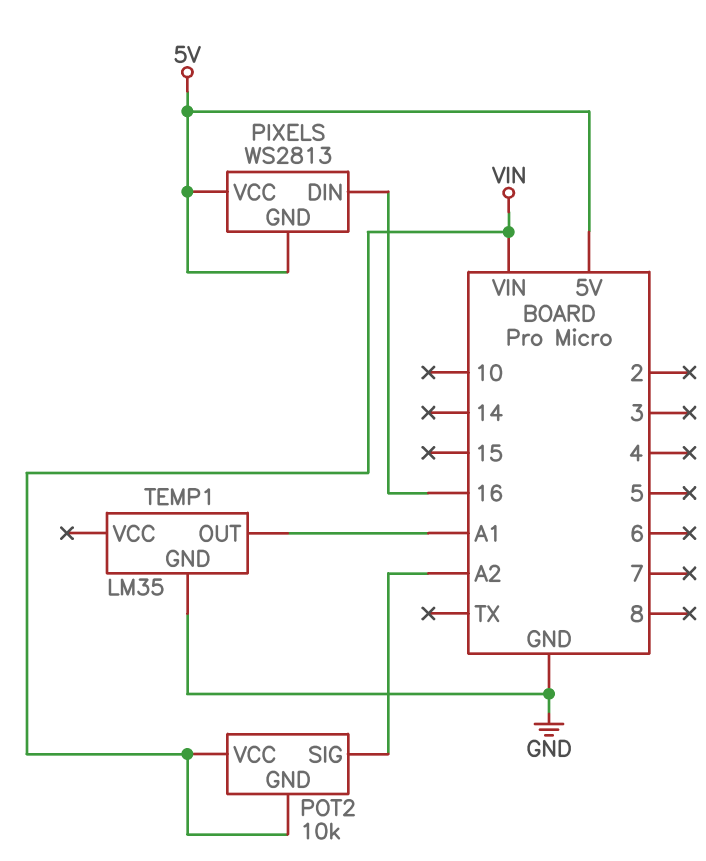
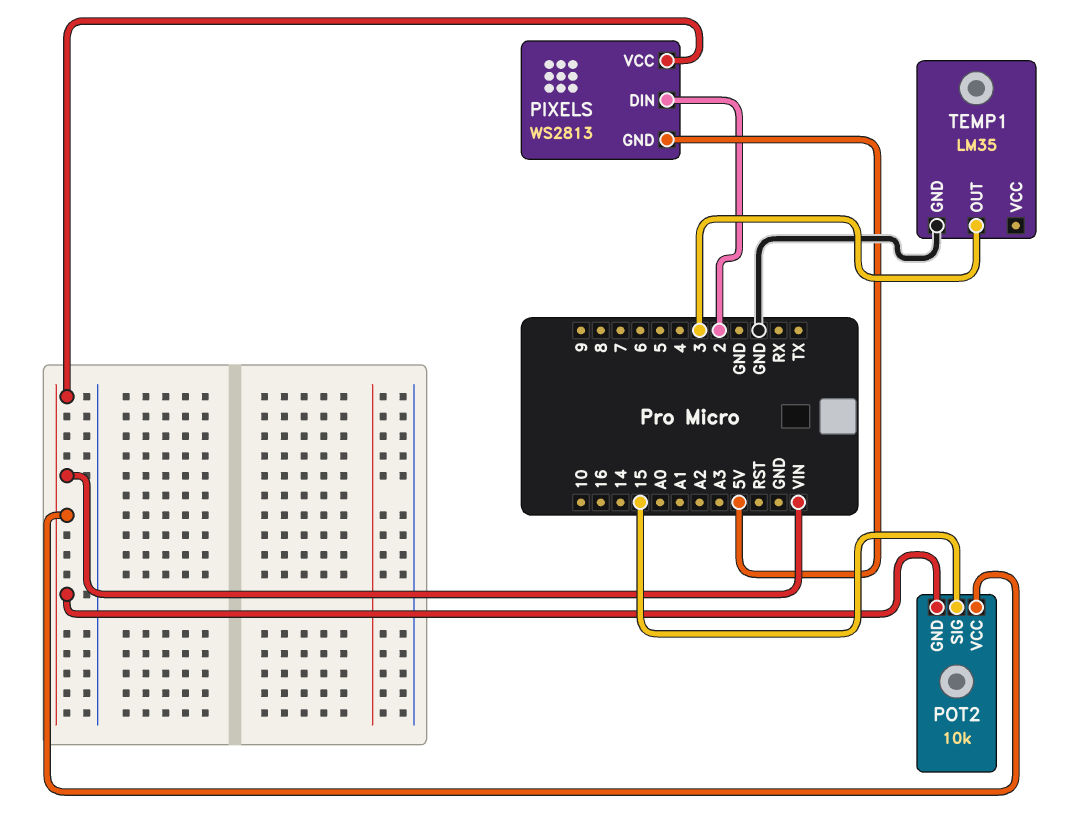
PIXELS pin DIN: 16 -> 2
PIXELS pin VCC: 5V -> VIN
POT2 pin SIG: A2 -> 15
TEMP1 pin OUT: A1 -> 3

